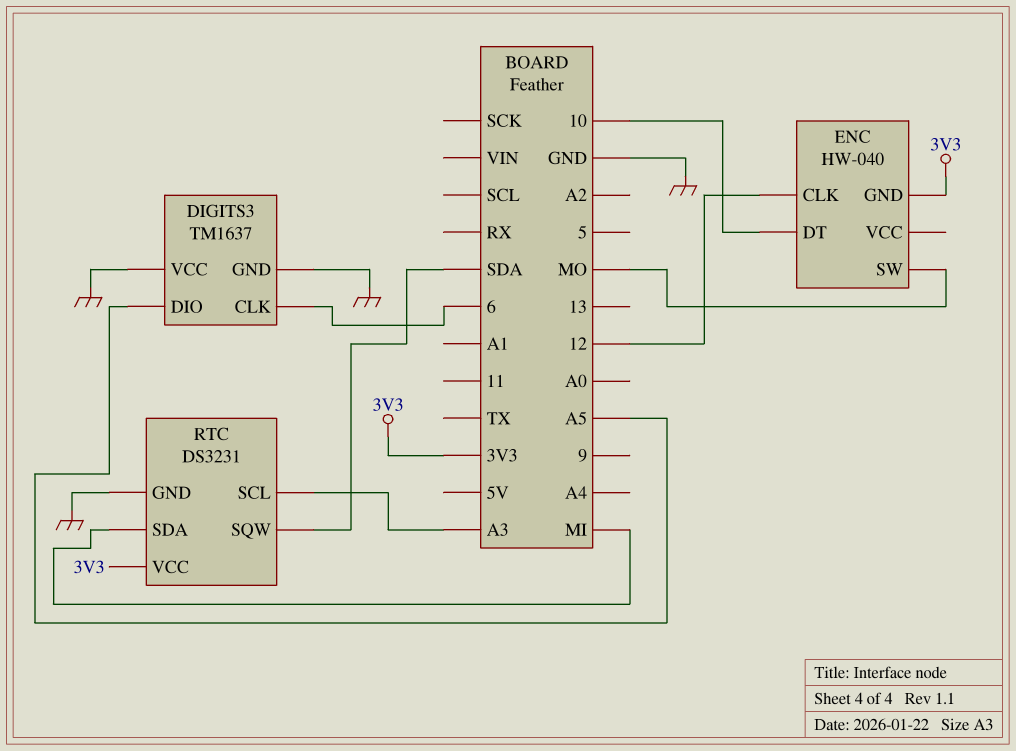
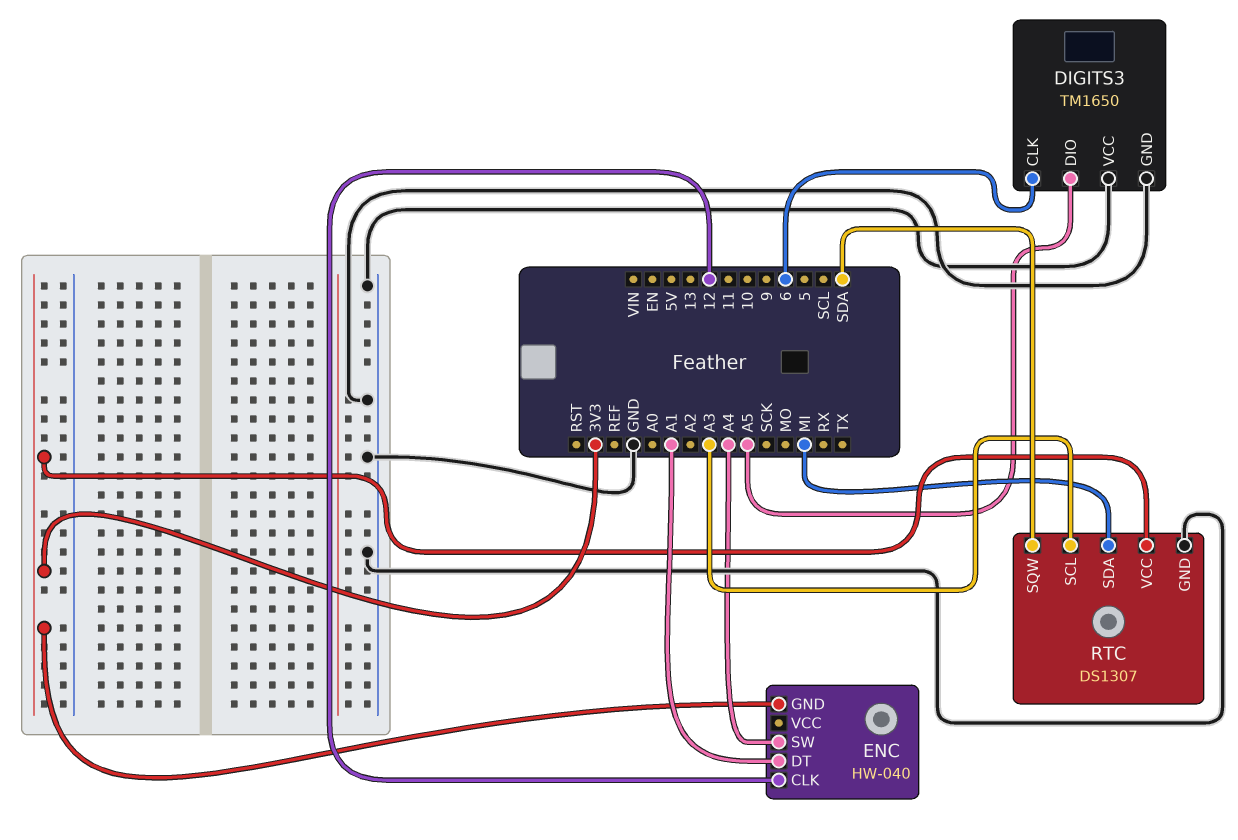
DIGITS3: TM1637 -> TM1650
ENC pin DT: 10 -> A1
ENC pin SW: MO -> A4
RTC: DS3231 -> DS1307

